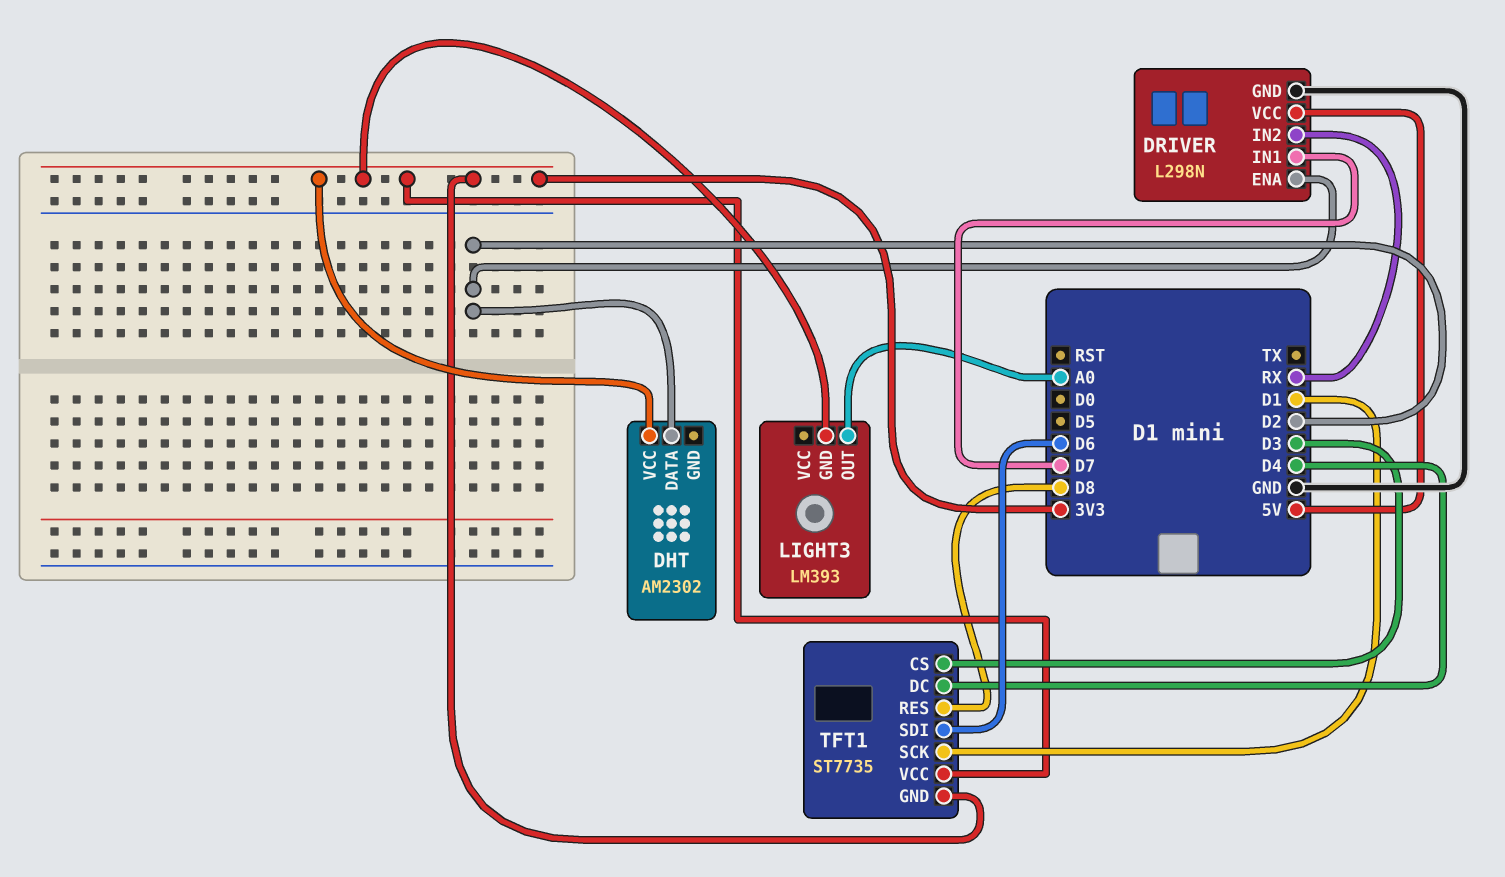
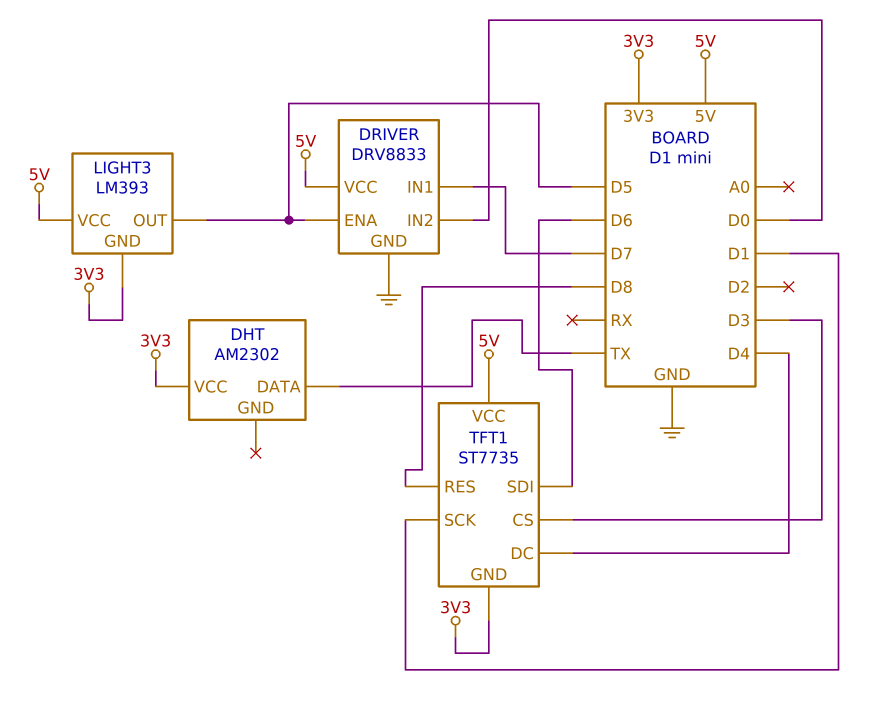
DHT pin DATA: D2 -> TX
DRIVER: L298N -> DRV8833
DRIVER pin ENA: D2 -> D5
DRIVER pin IN2: RX -> D0
LIGHT3 pin OUT: A0 -> D5
LIGHT3 pin VCC: none -> 5V
TFT1 pin VCC: 3V3 -> 5V

